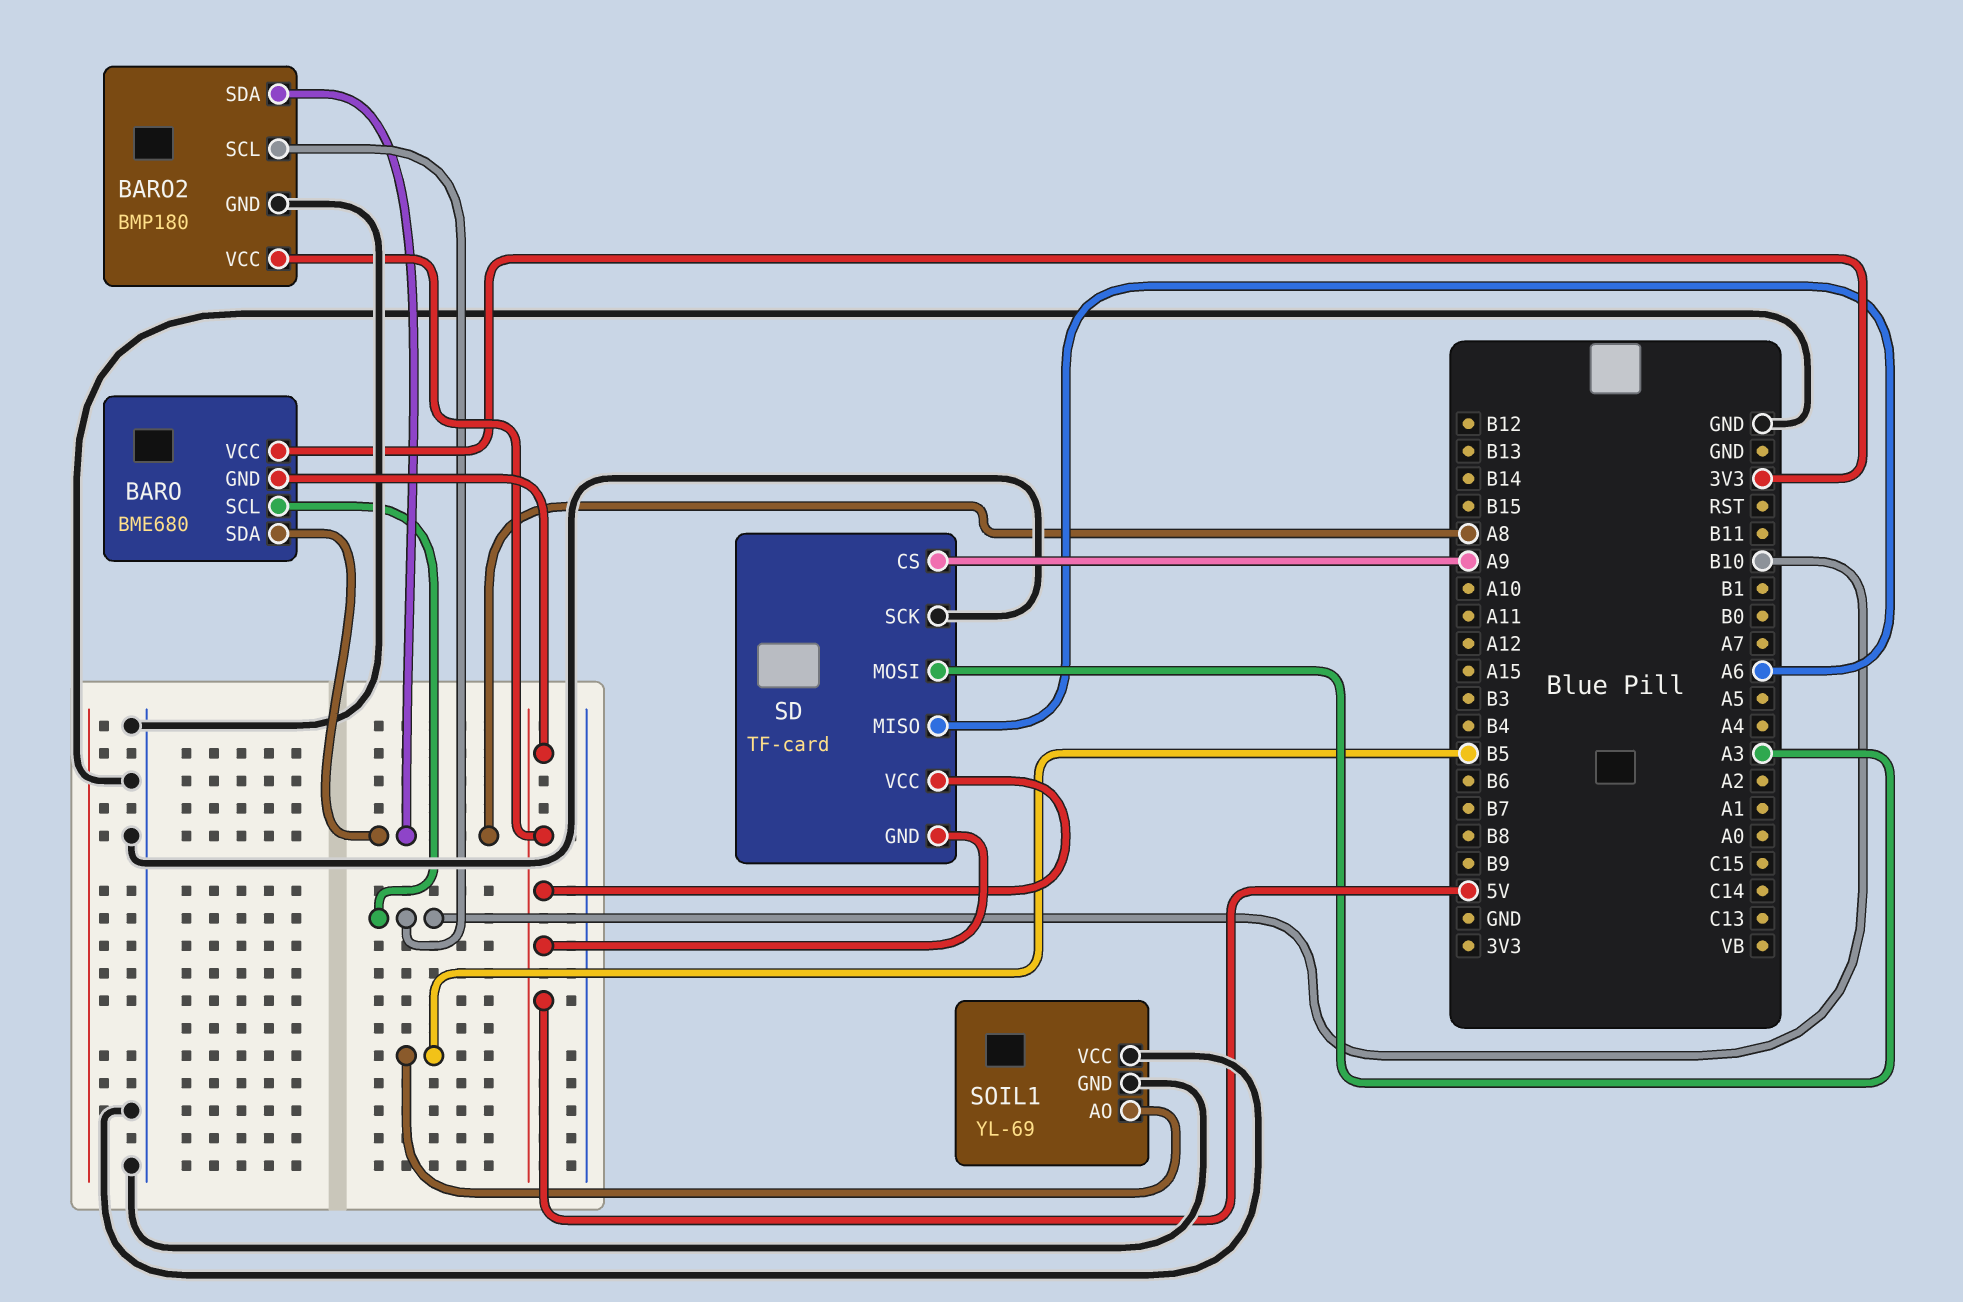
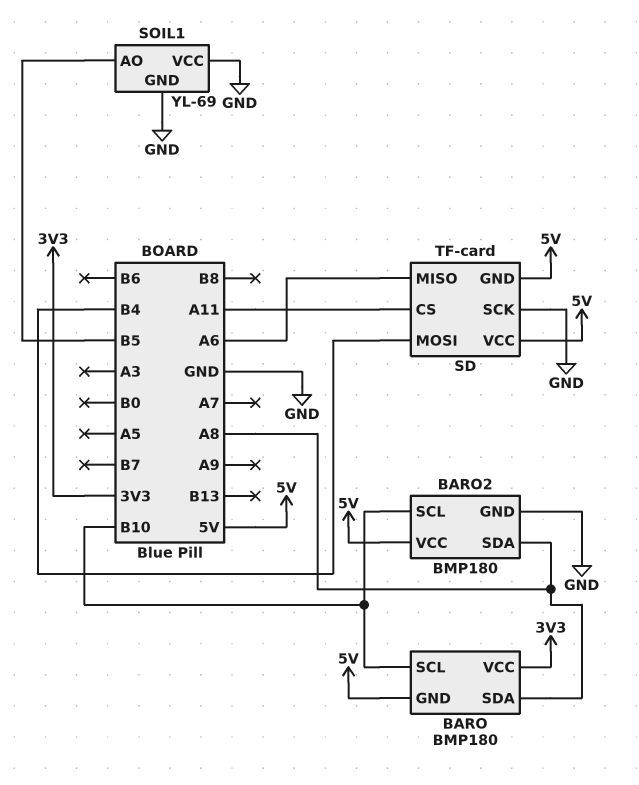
BARO: BME680 -> BMP180
SD pin CS: A9 -> A11
SD pin MOSI: A3 -> B4

